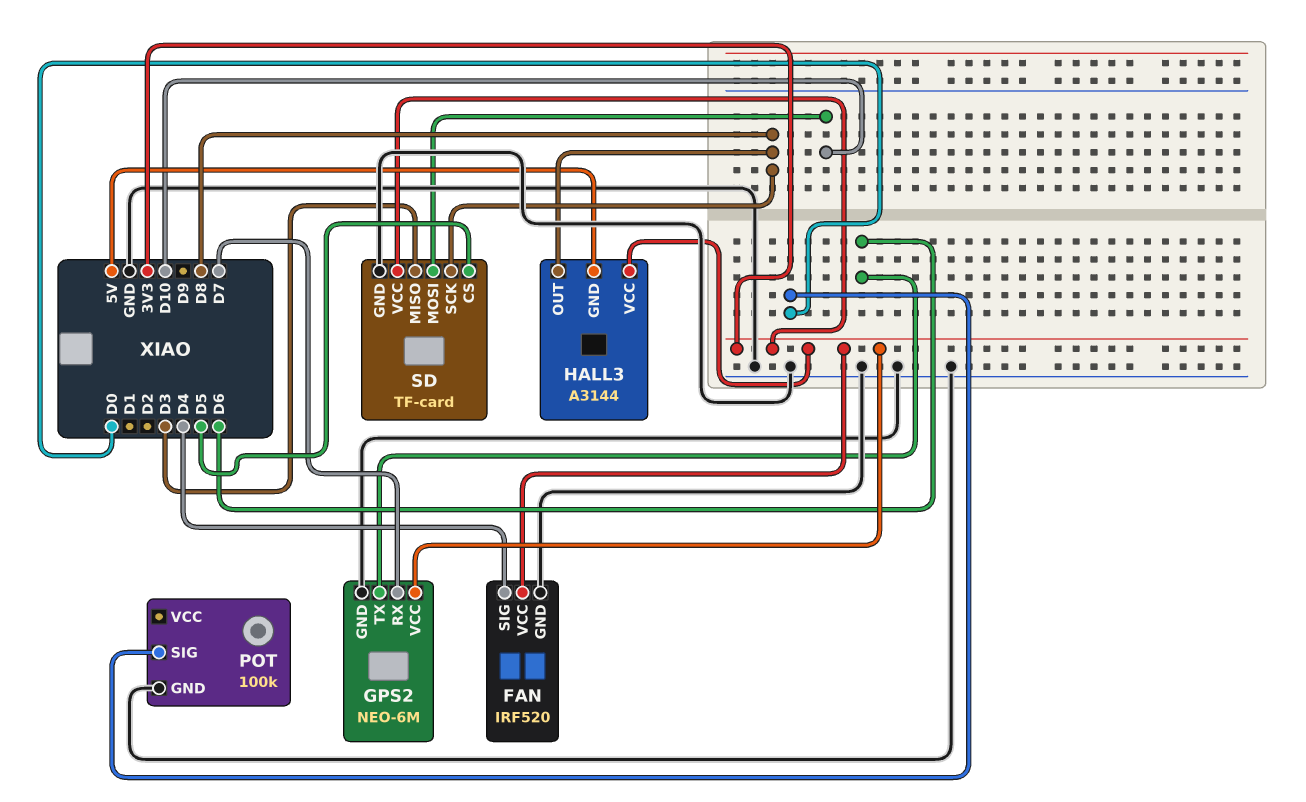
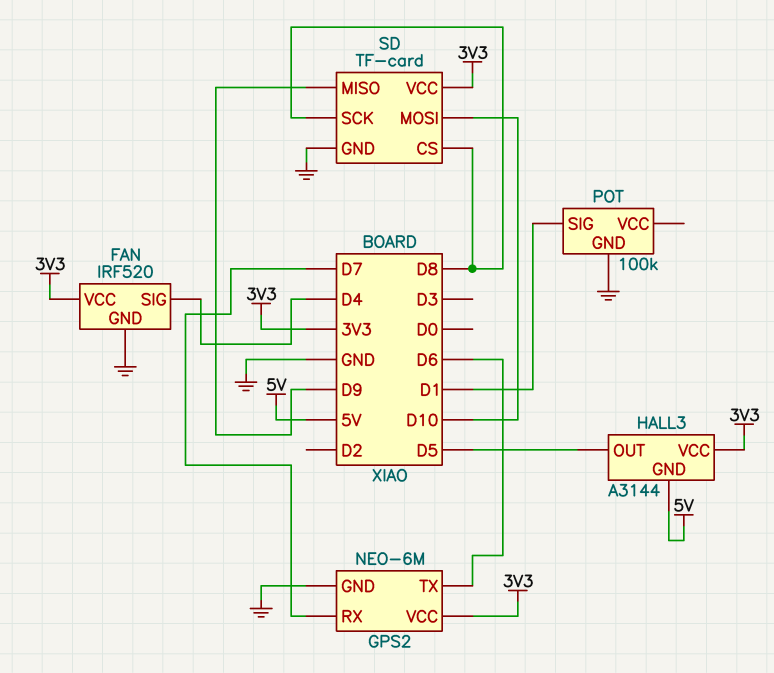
HALL3 pin OUT: D8 -> D5
POT pin SIG: D0 -> D1
SD pin CS: D5 -> D8
SD pin MISO: D3 -> D9

